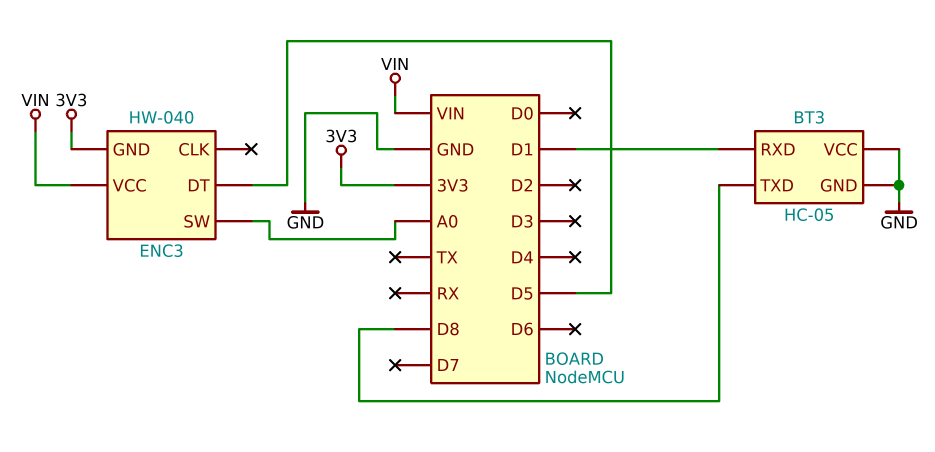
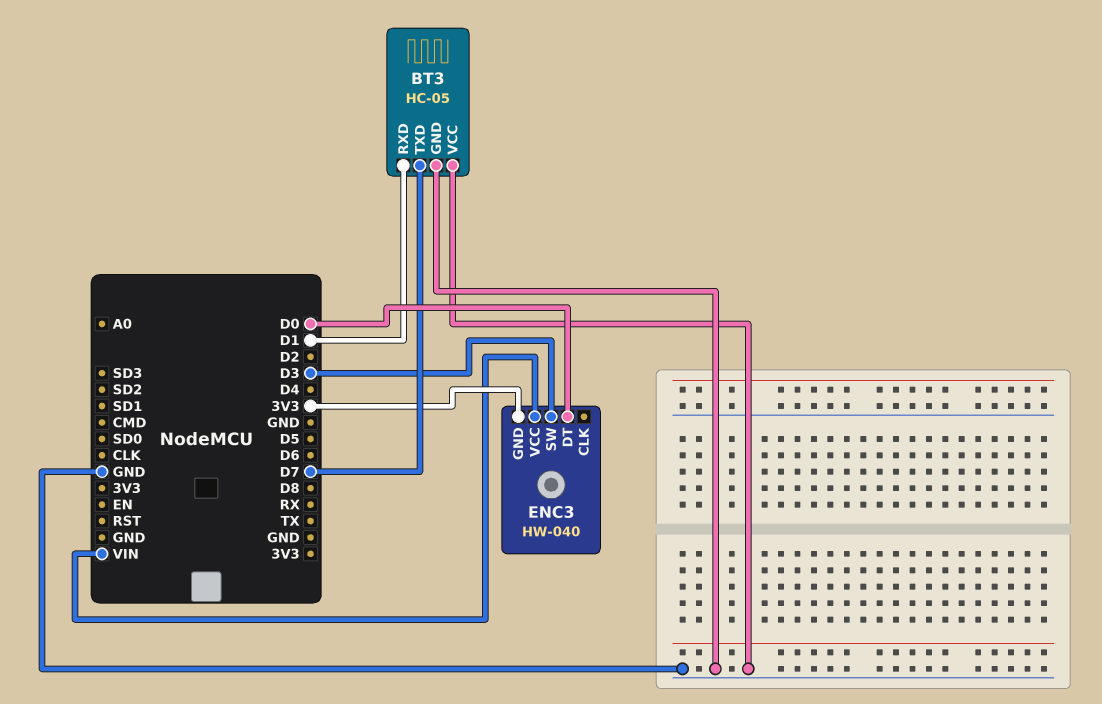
BT3 pin TXD: D8 -> D7
ENC3 pin DT: D5 -> D0
ENC3 pin SW: A0 -> D3

